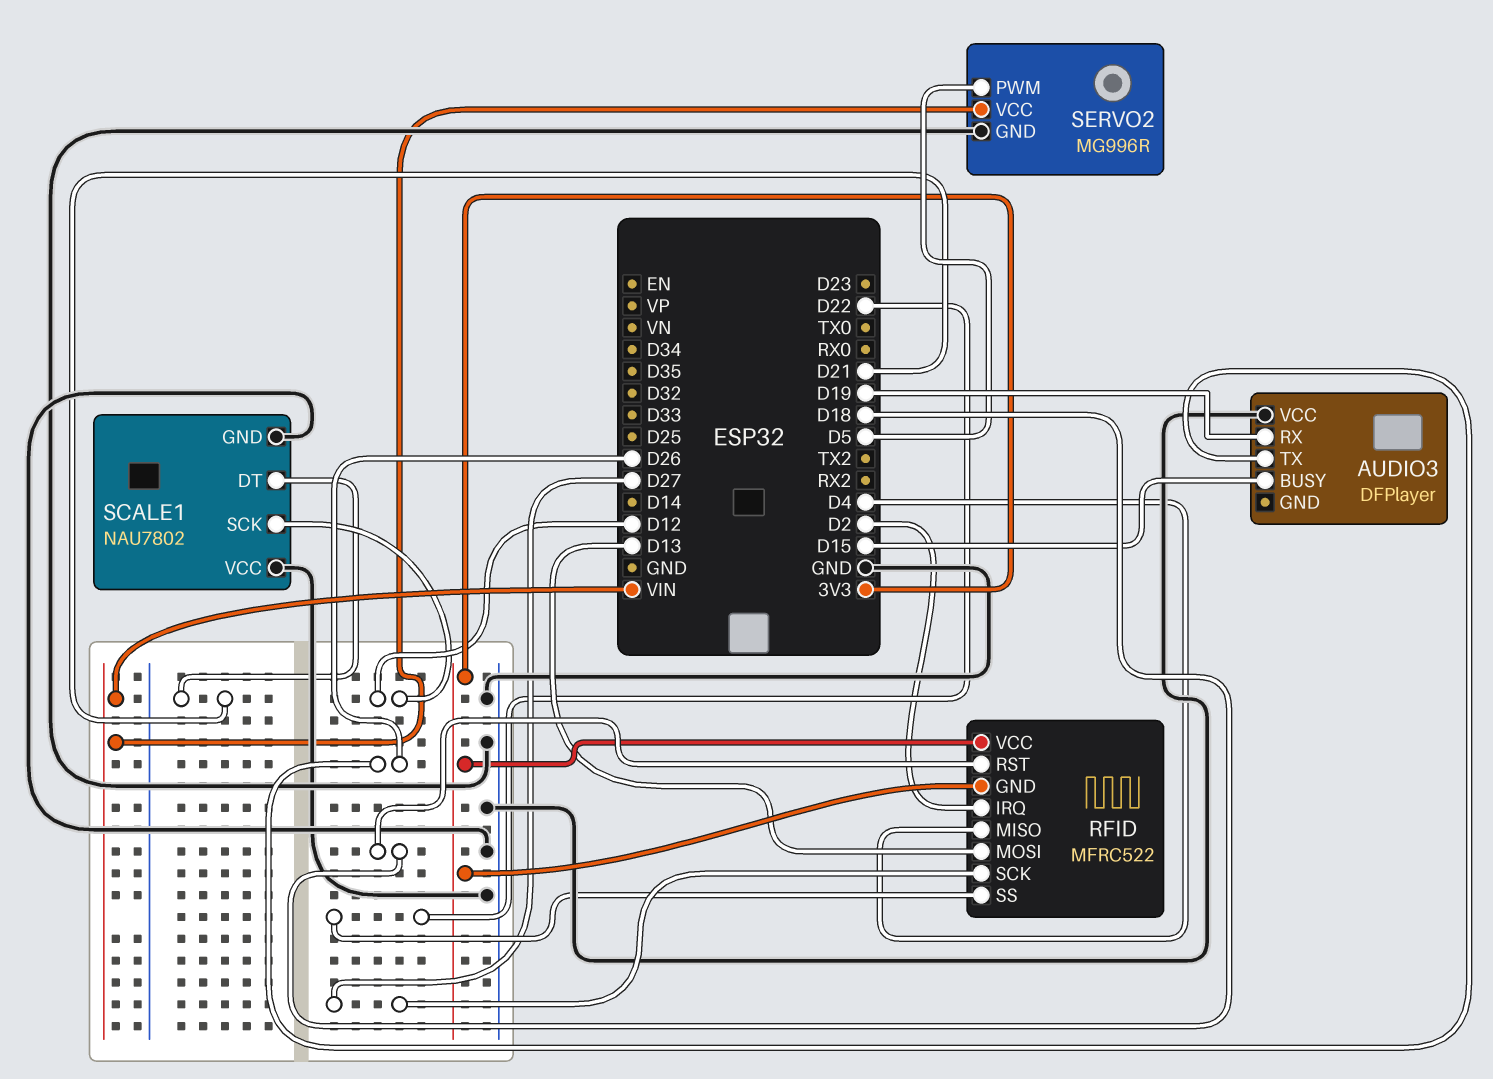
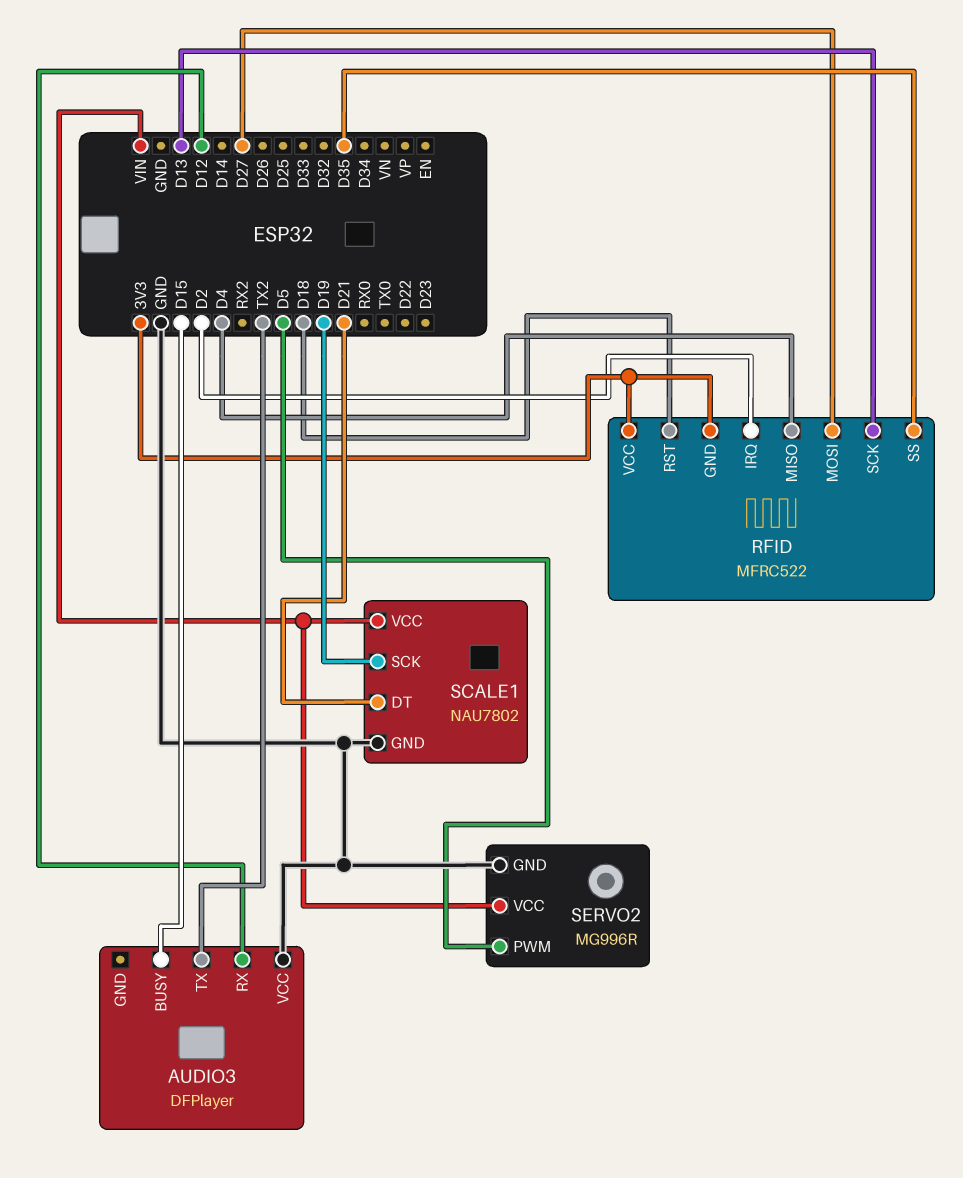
AUDIO3 pin RX: D19 -> D12
AUDIO3 pin TX: D26 -> TX2
RFID pin MOSI: D13 -> D27
RFID pin SCK: D27 -> D13
RFID pin SS: D22 -> D35
SCALE1 pin SCK: D12 -> D19
SCALE1 pin VCC: GND -> VIN

